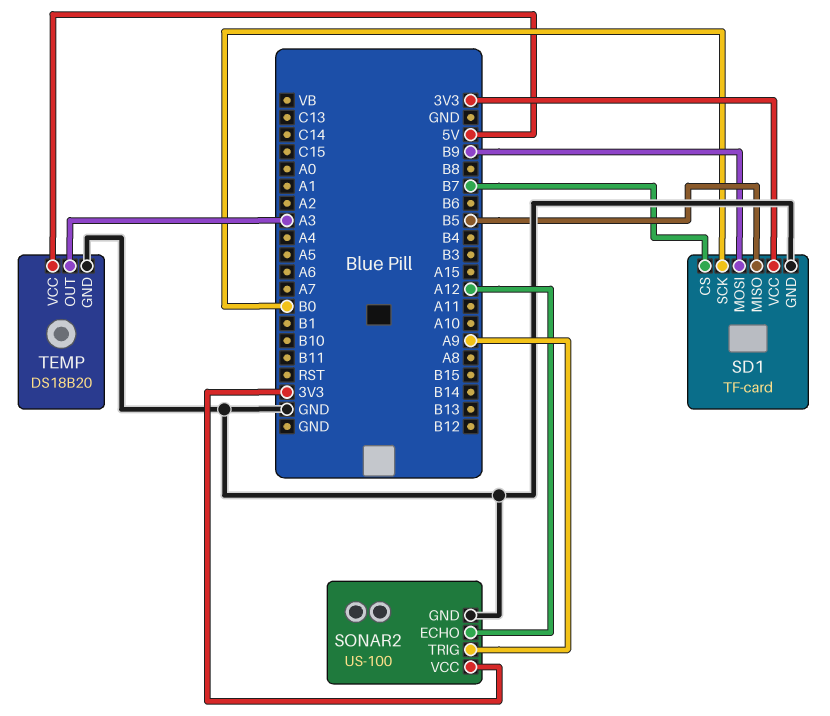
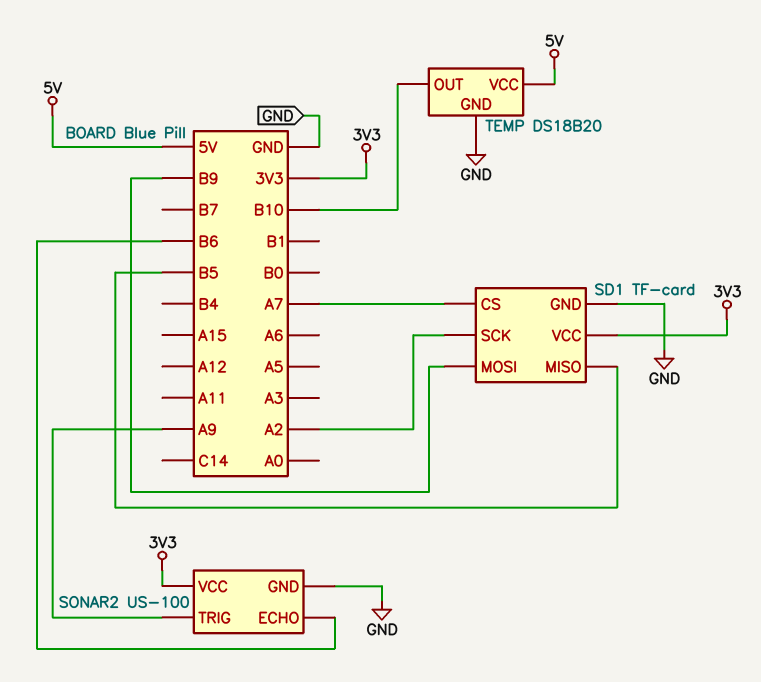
SD1 pin CS: B7 -> A7
SD1 pin SCK: B0 -> A2
SONAR2 pin ECHO: A12 -> B6
TEMP pin OUT: A3 -> B10

